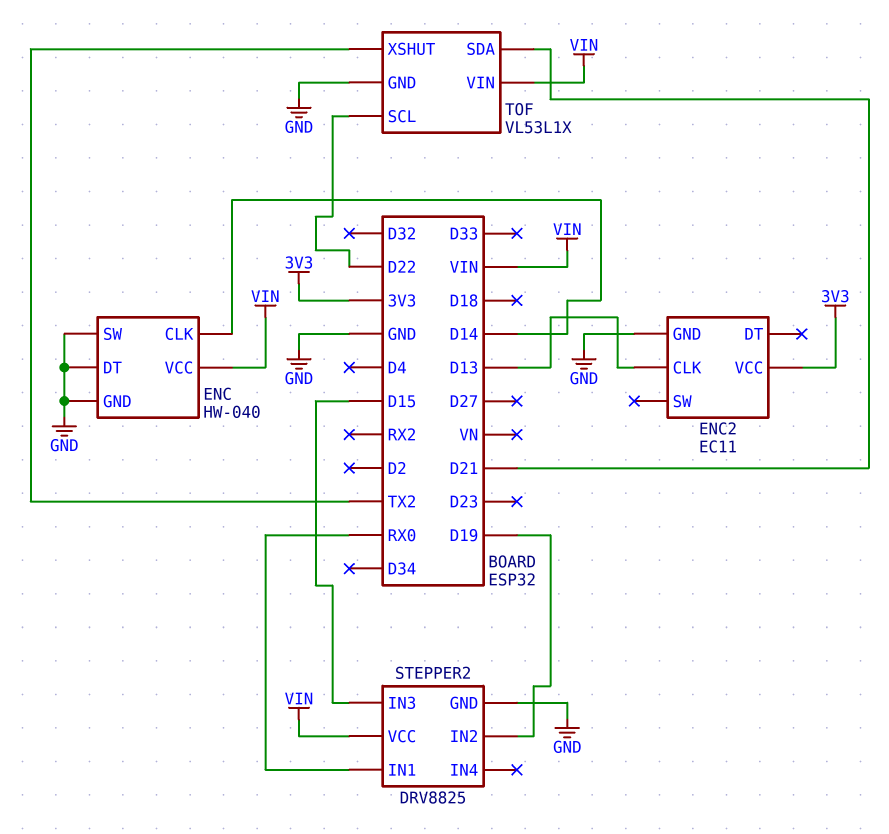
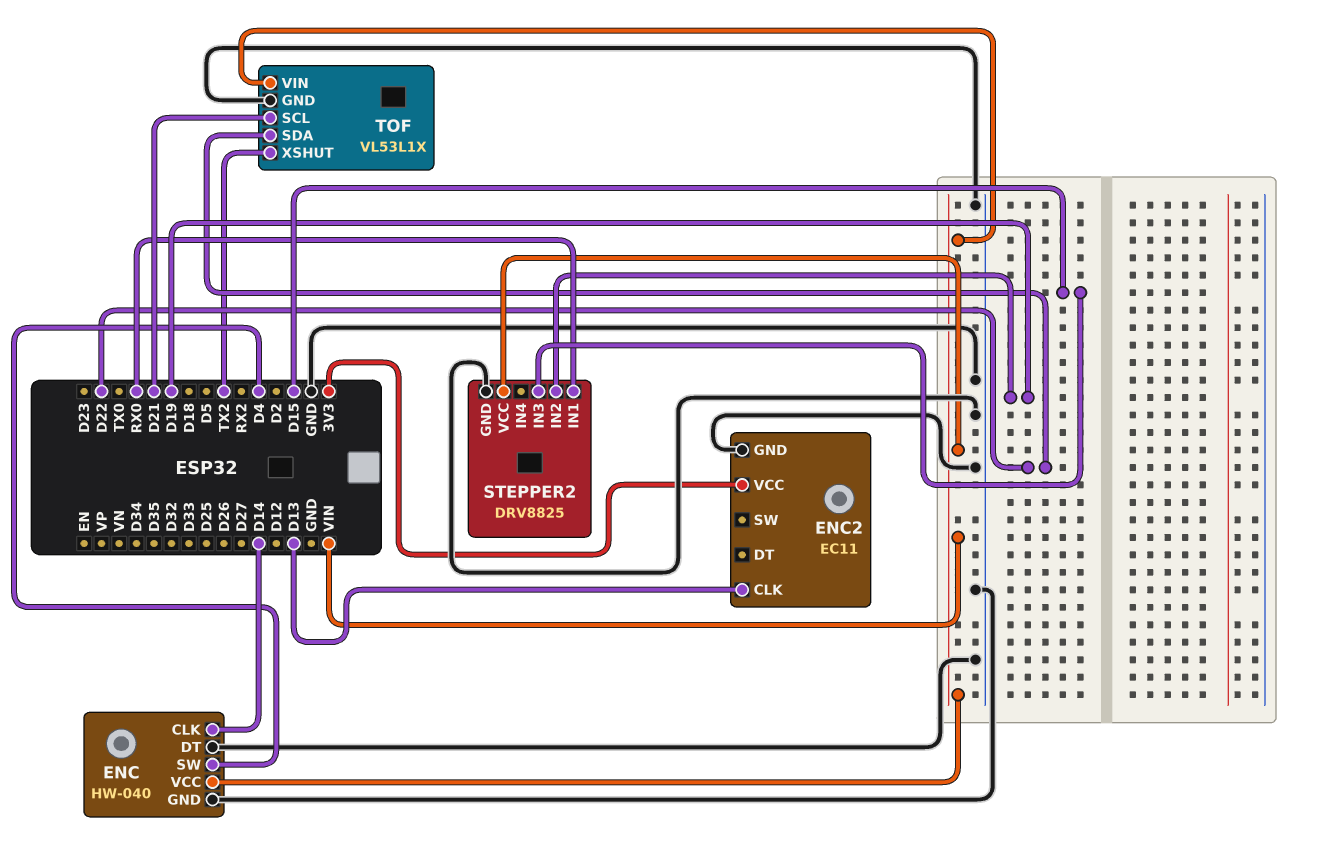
ENC pin SW: GND -> D4
TOF pin SCL: D22 -> D21
TOF pin SDA: D21 -> D22

